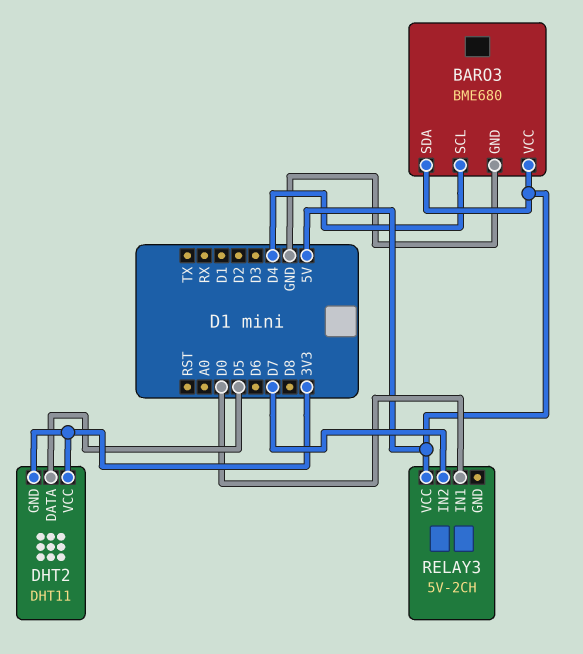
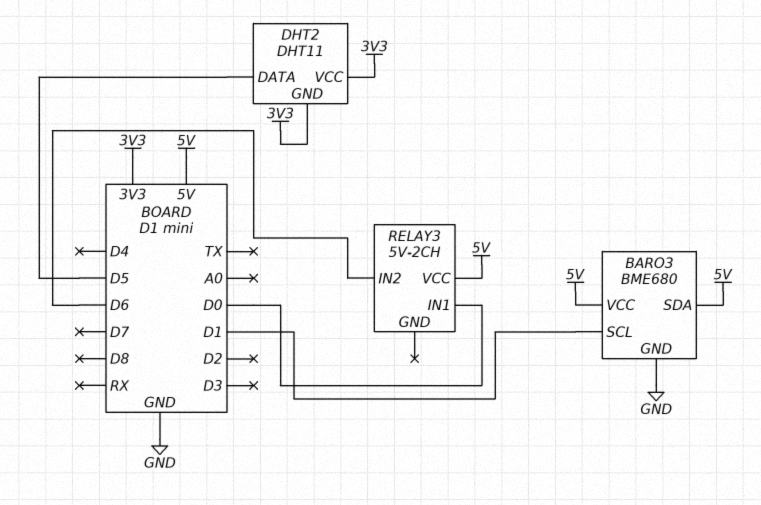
BARO3 pin SCL: D4 -> D1
RELAY3 pin IN2: D7 -> D6

